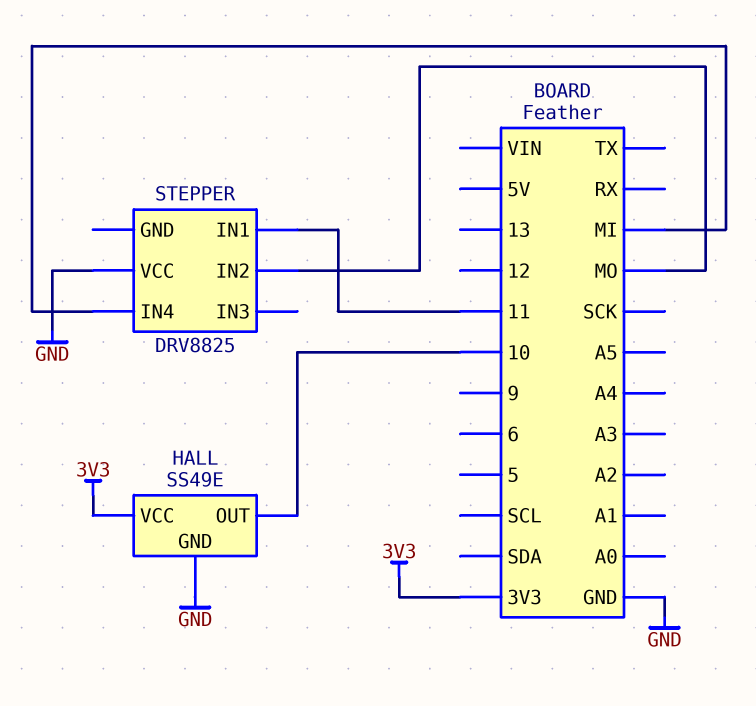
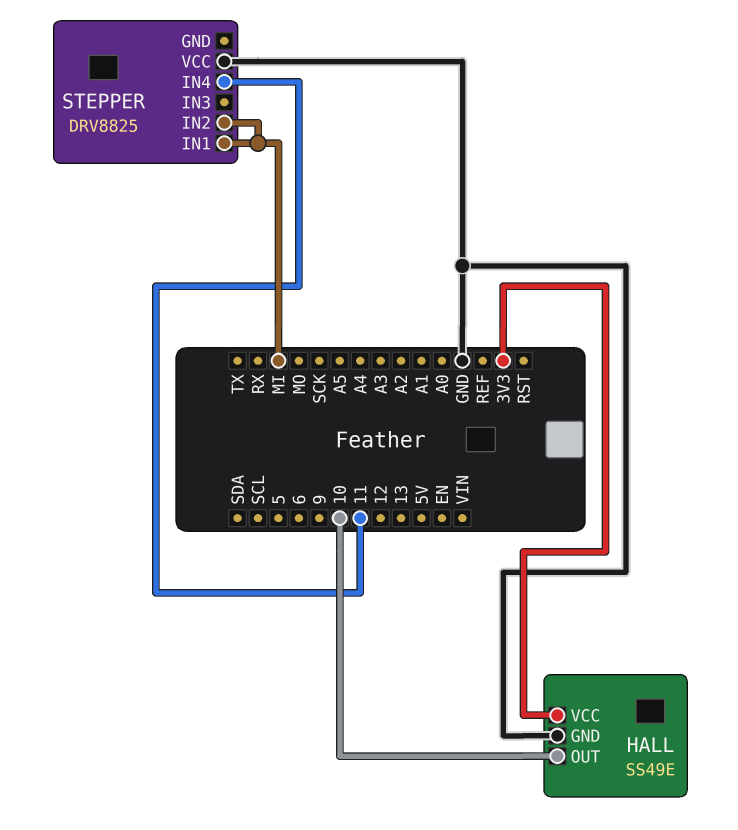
STEPPER pin IN1: 11 -> MI
STEPPER pin IN2: MO -> MI
STEPPER pin IN4: MI -> 11

